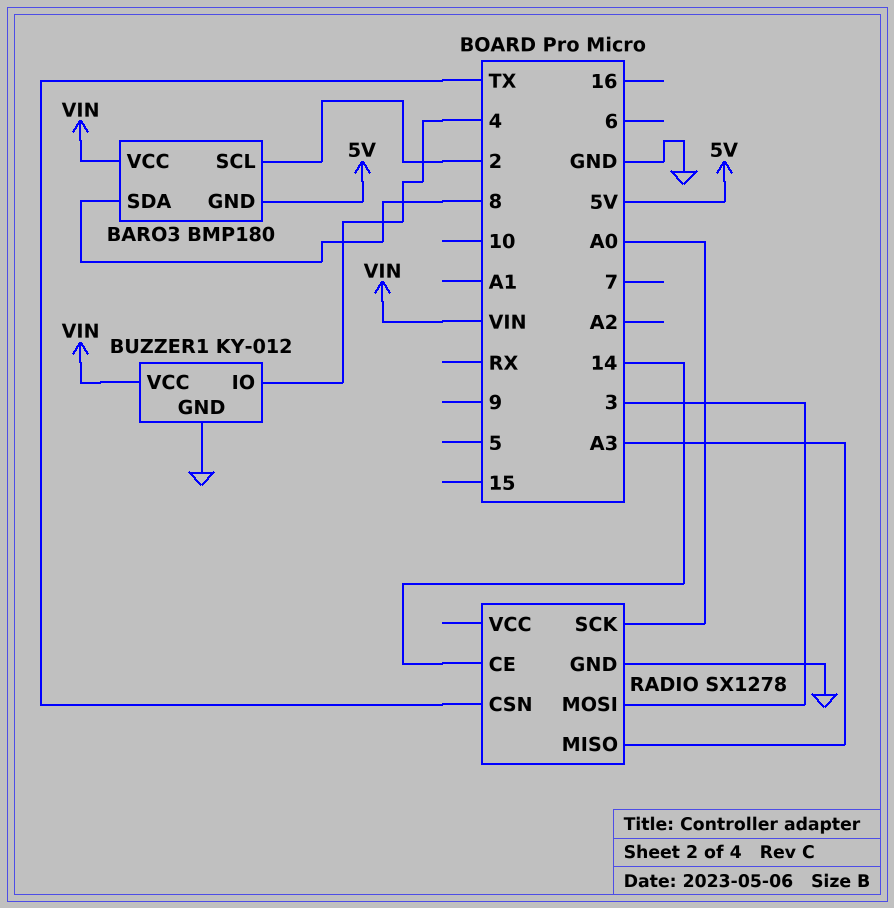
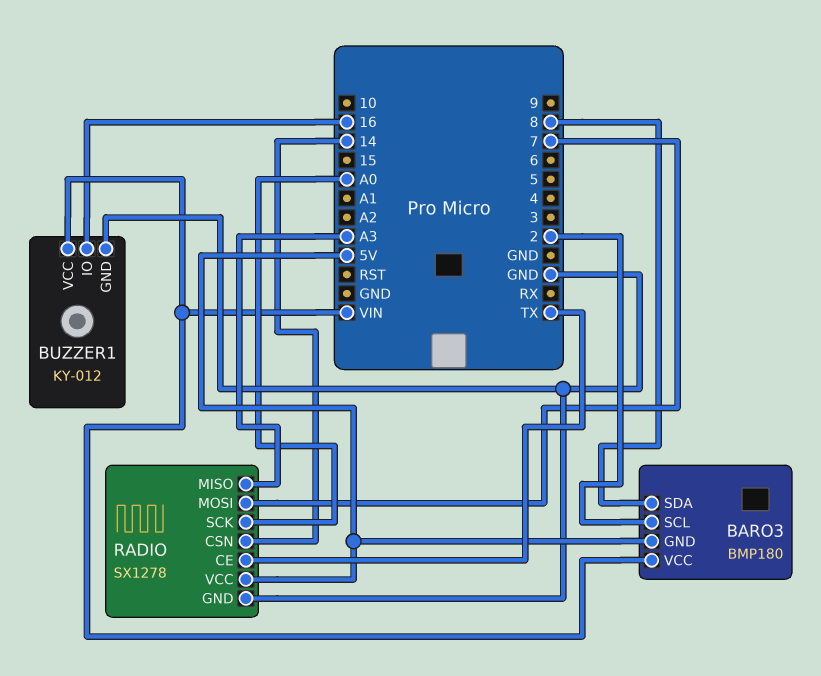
BUZZER1 pin IO: 4 -> 16
RADIO pin CE: 14 -> TX
RADIO pin CSN: TX -> 14
RADIO pin MOSI: 3 -> 7
RADIO pin VCC: none -> 5V

